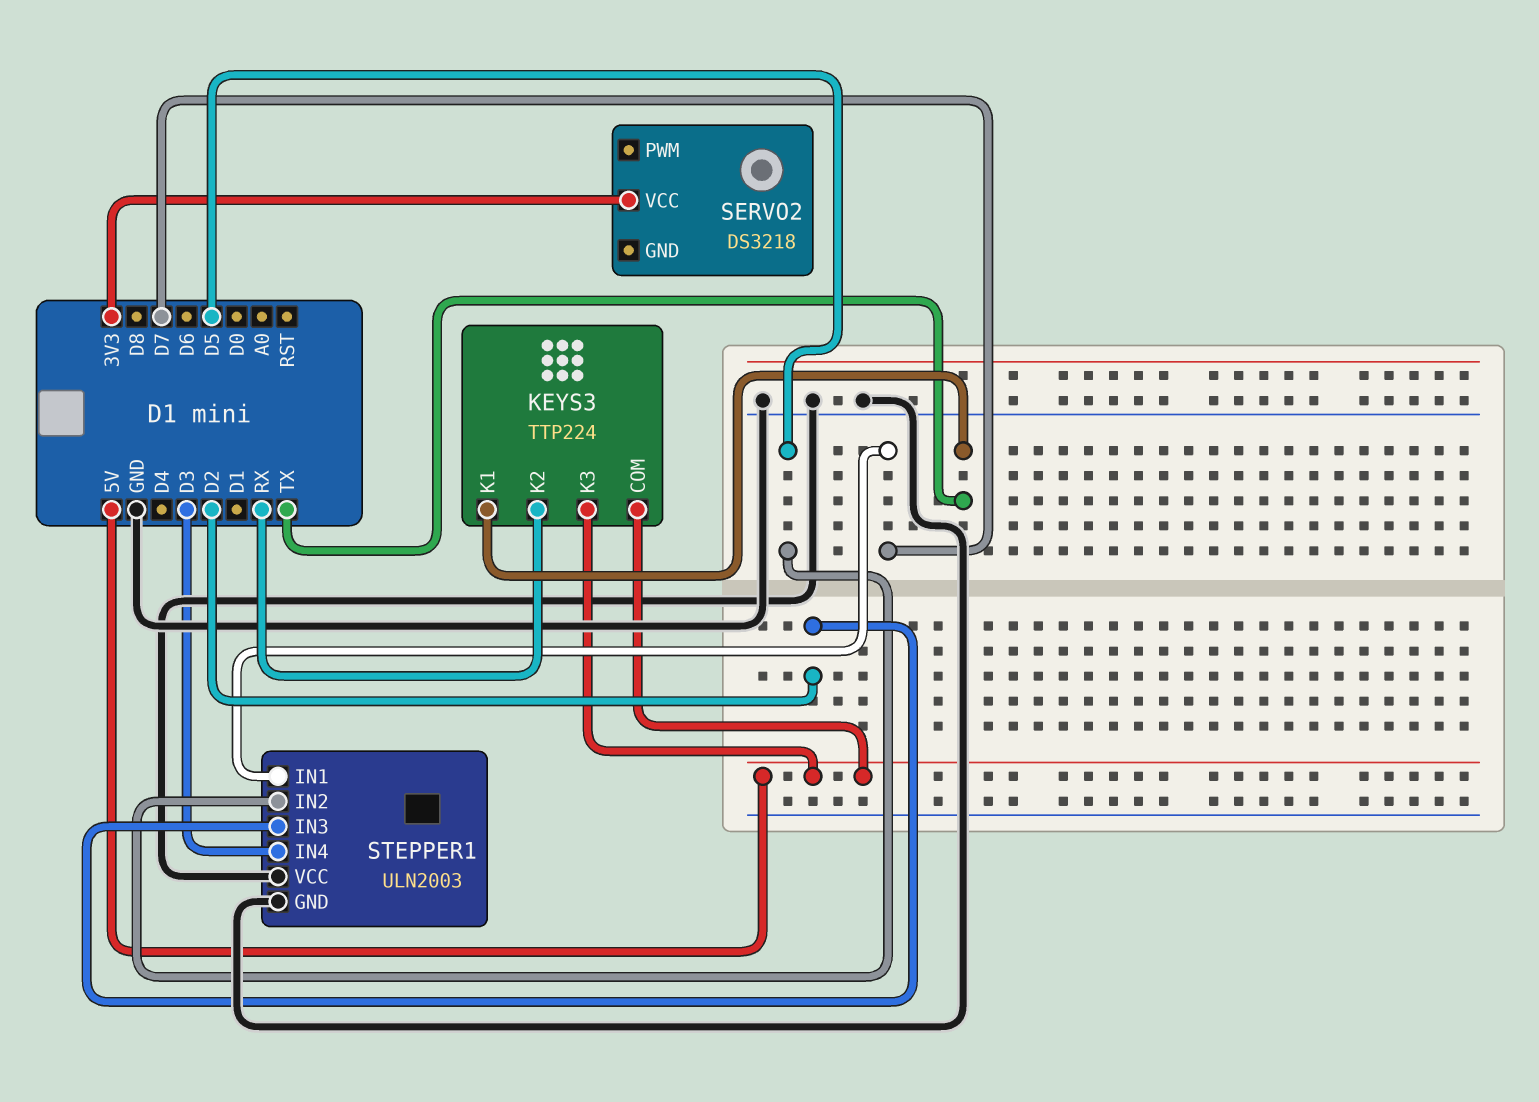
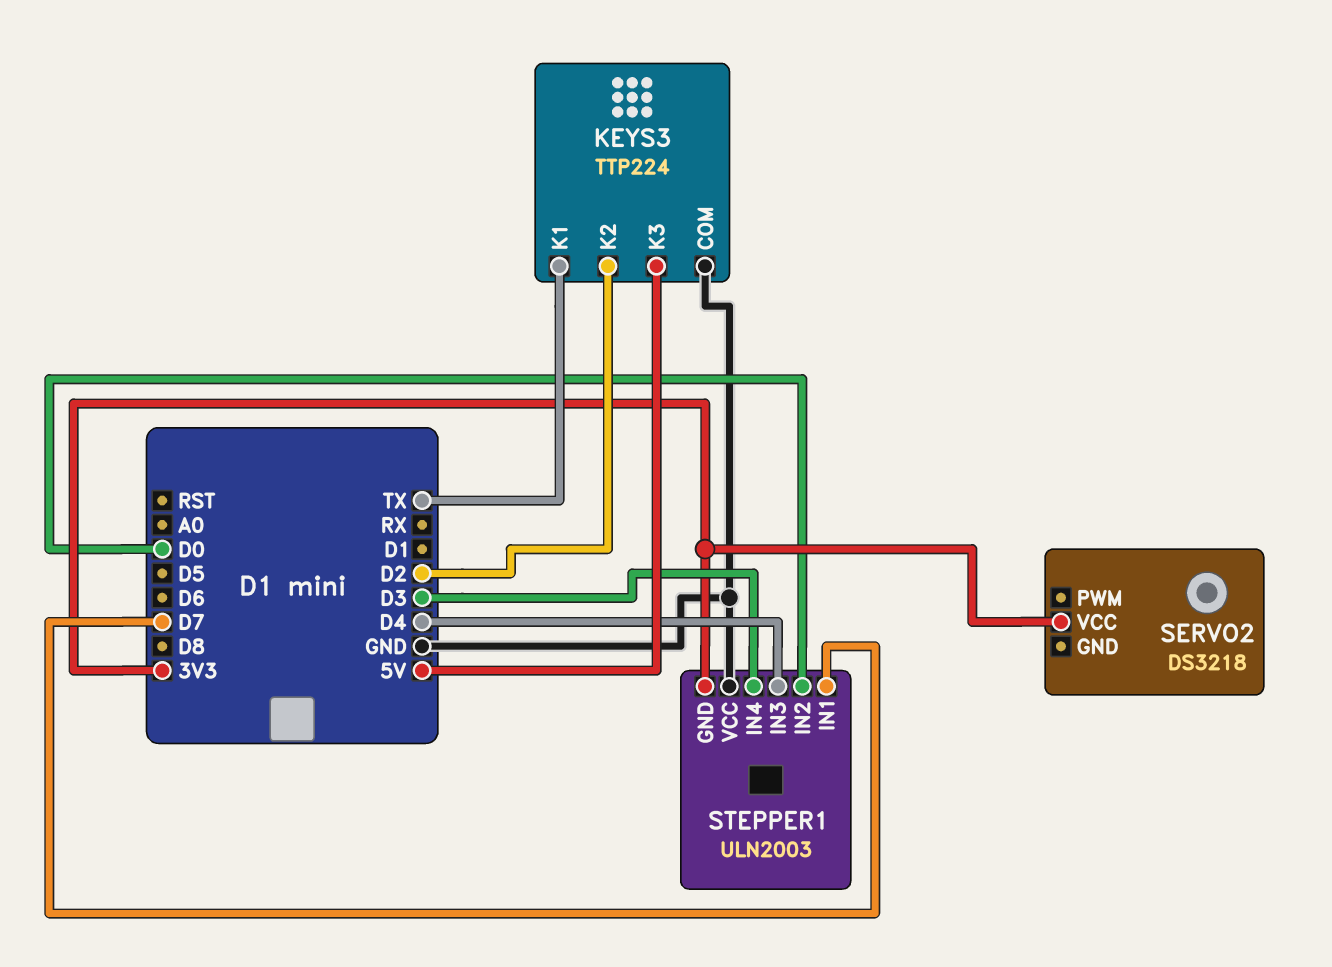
KEYS3 pin COM: 5V -> GND
KEYS3 pin K2: RX -> D2
STEPPER1 pin GND: GND -> 3V3
STEPPER1 pin IN2: D5 -> D0
STEPPER1 pin IN3: D2 -> D4

